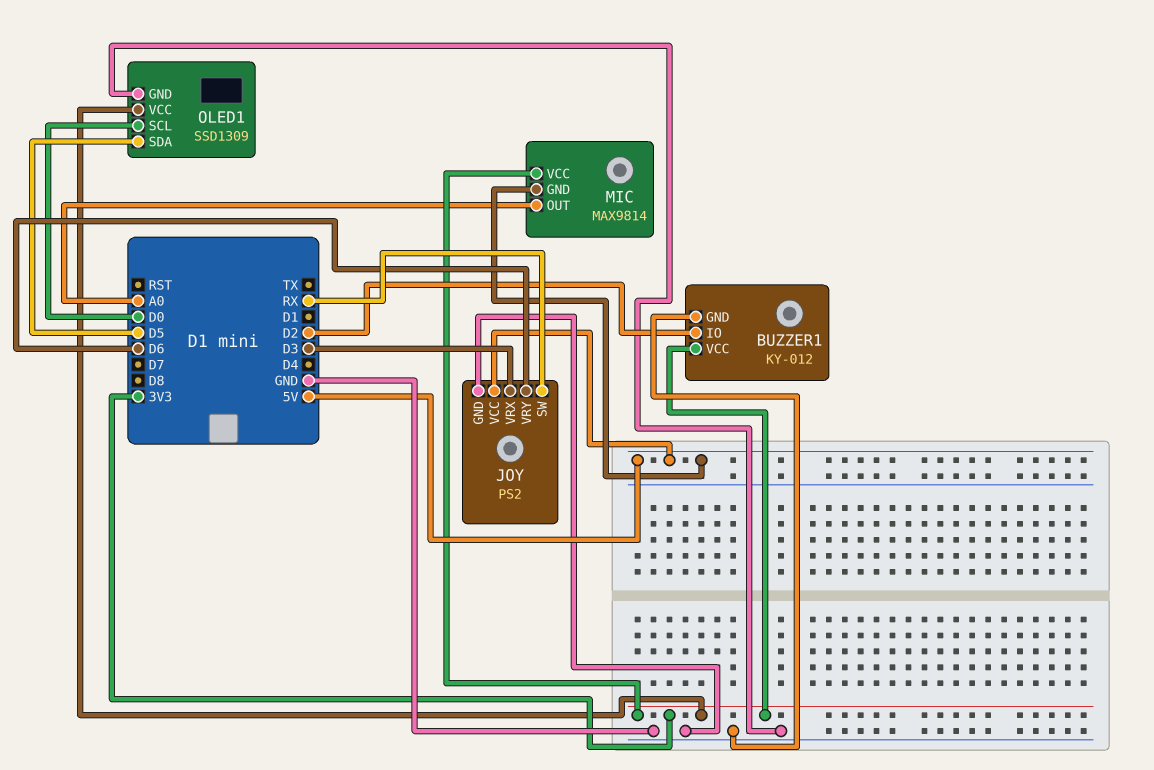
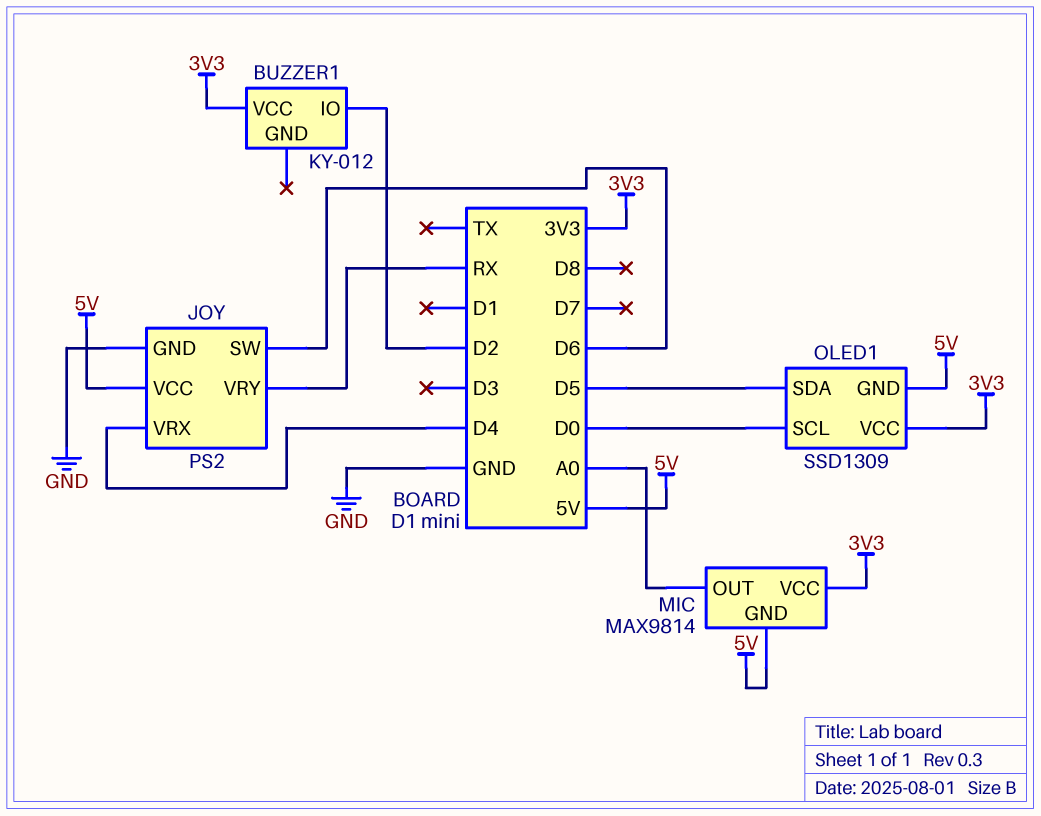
BUZZER1 pin GND: GND -> none
JOY pin SW: RX -> D6
JOY pin VRX: D3 -> D4
JOY pin VRY: D6 -> RX
OLED1 pin GND: GND -> 5V

